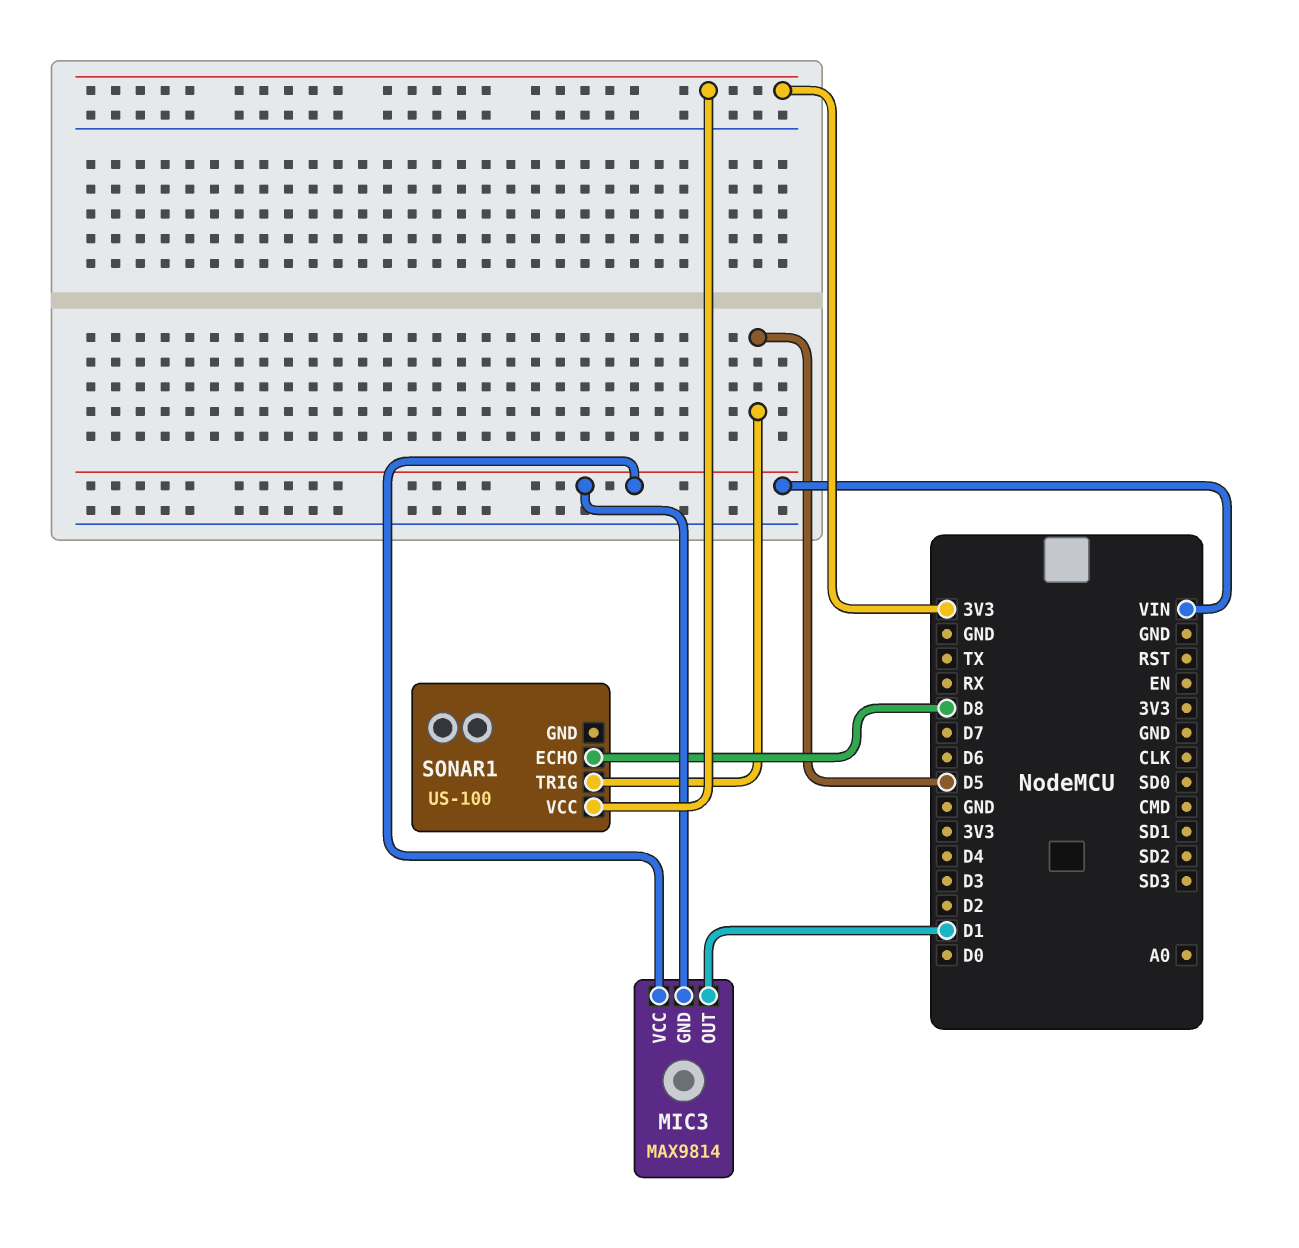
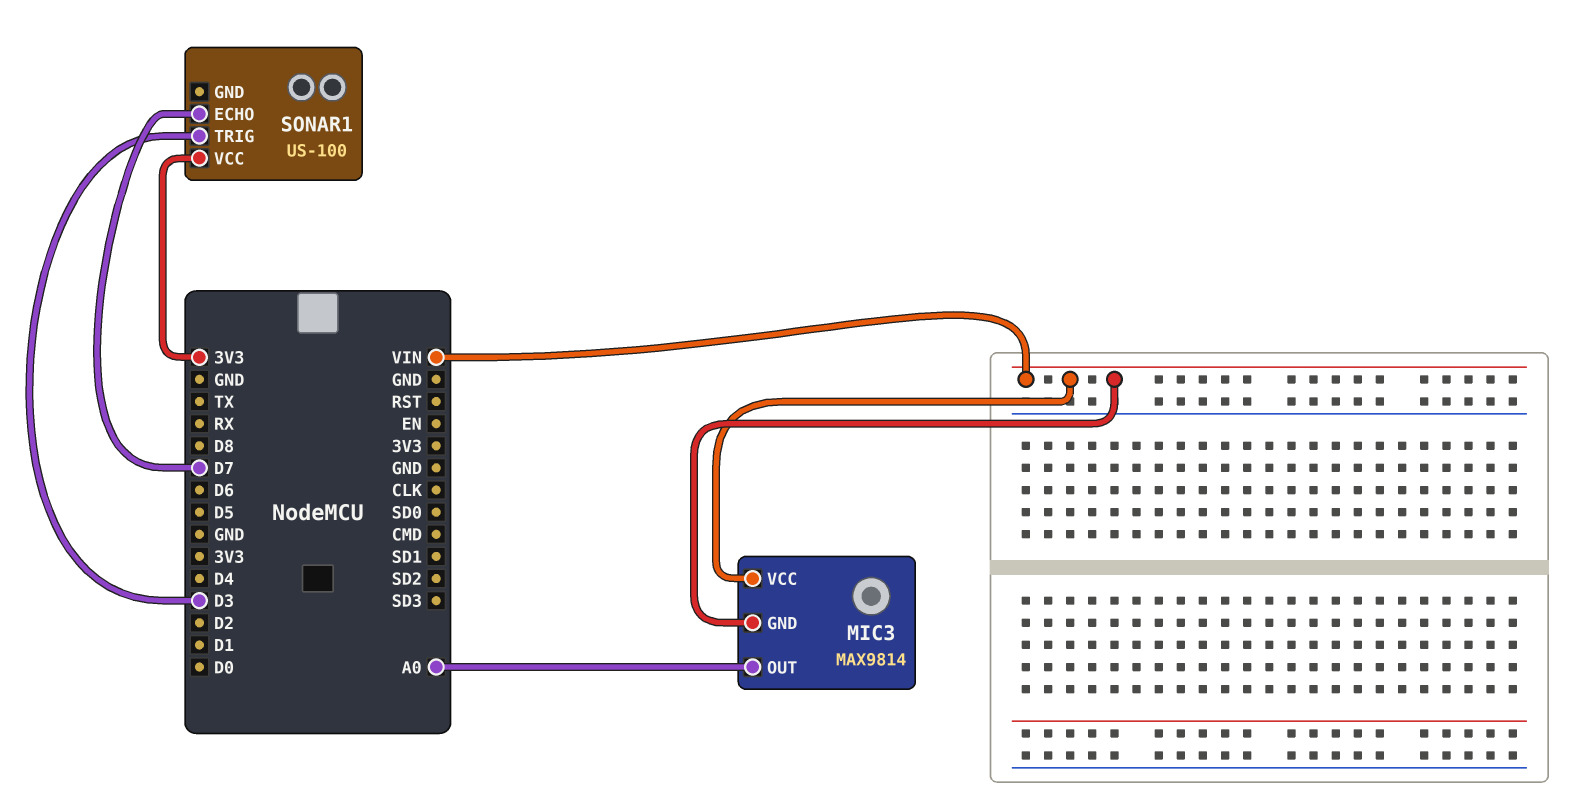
MIC3 pin OUT: D1 -> A0
SONAR1 pin ECHO: D8 -> D7
SONAR1 pin TRIG: D5 -> D3

